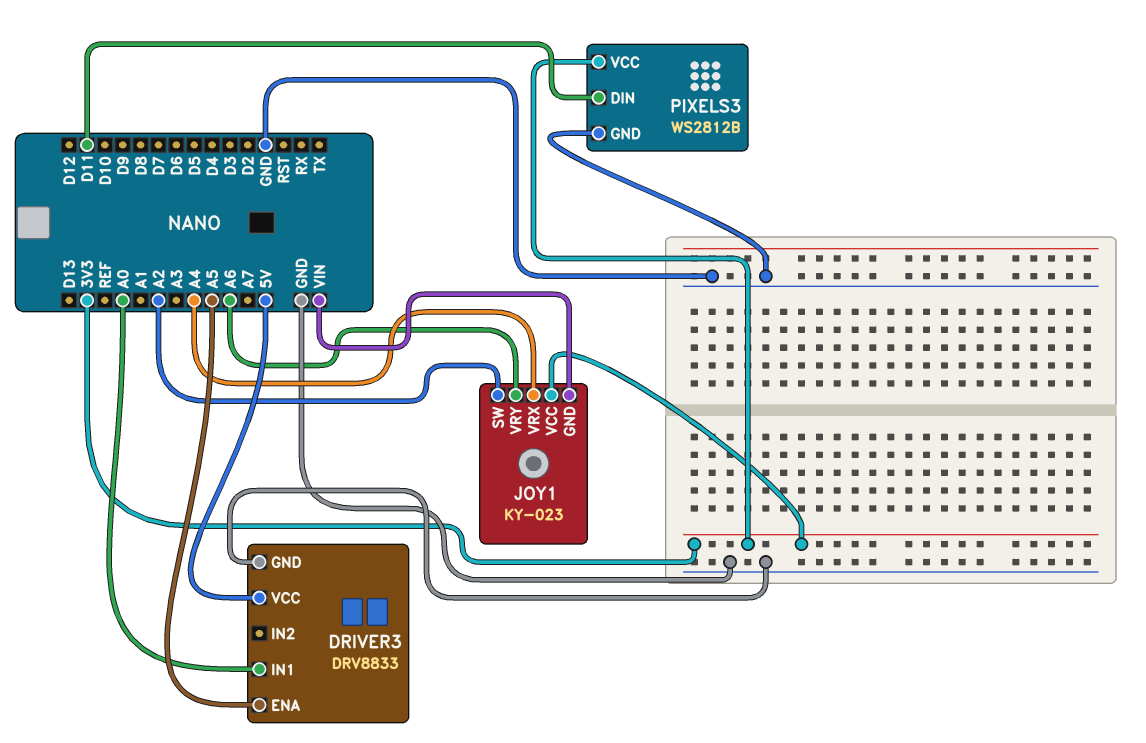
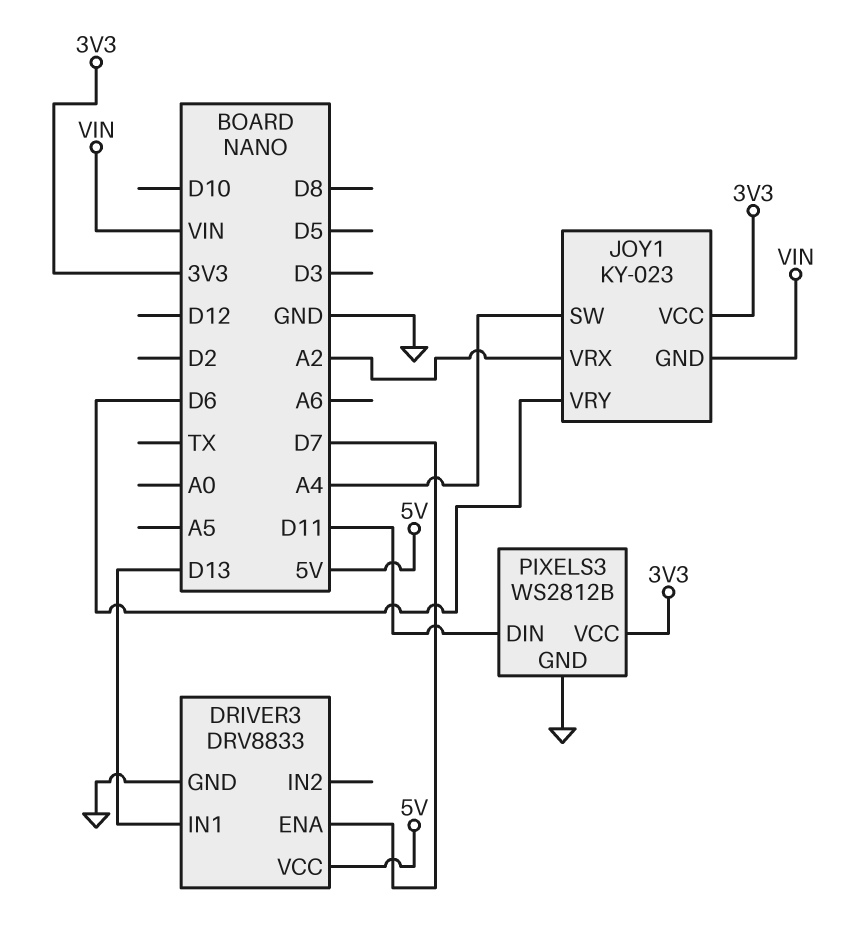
DRIVER3 pin ENA: A5 -> D7
DRIVER3 pin IN1: A0 -> D13
JOY1 pin SW: A2 -> A4
JOY1 pin VRX: A4 -> A2
JOY1 pin VRY: A6 -> D6

